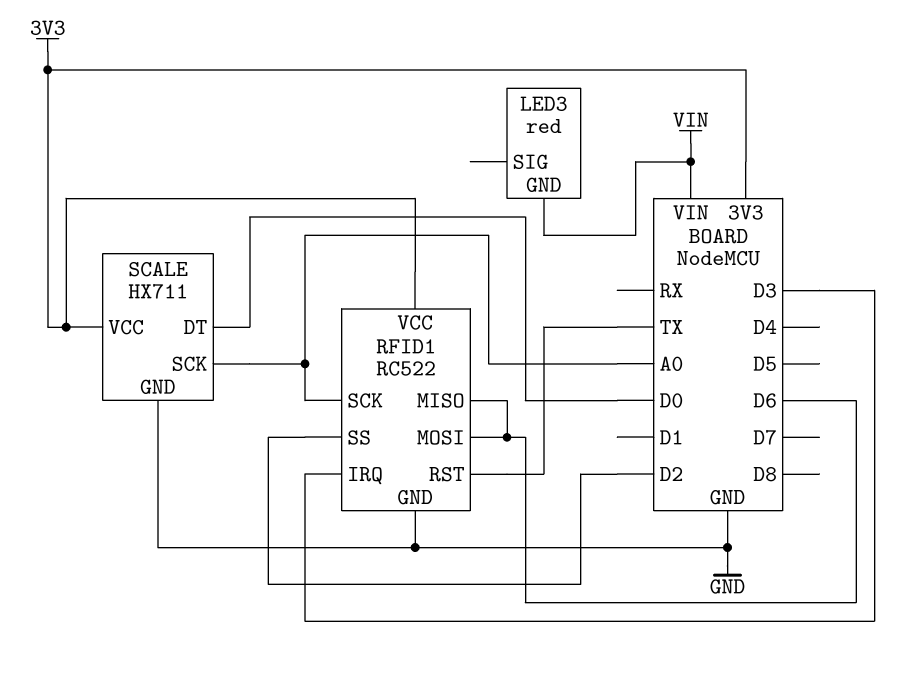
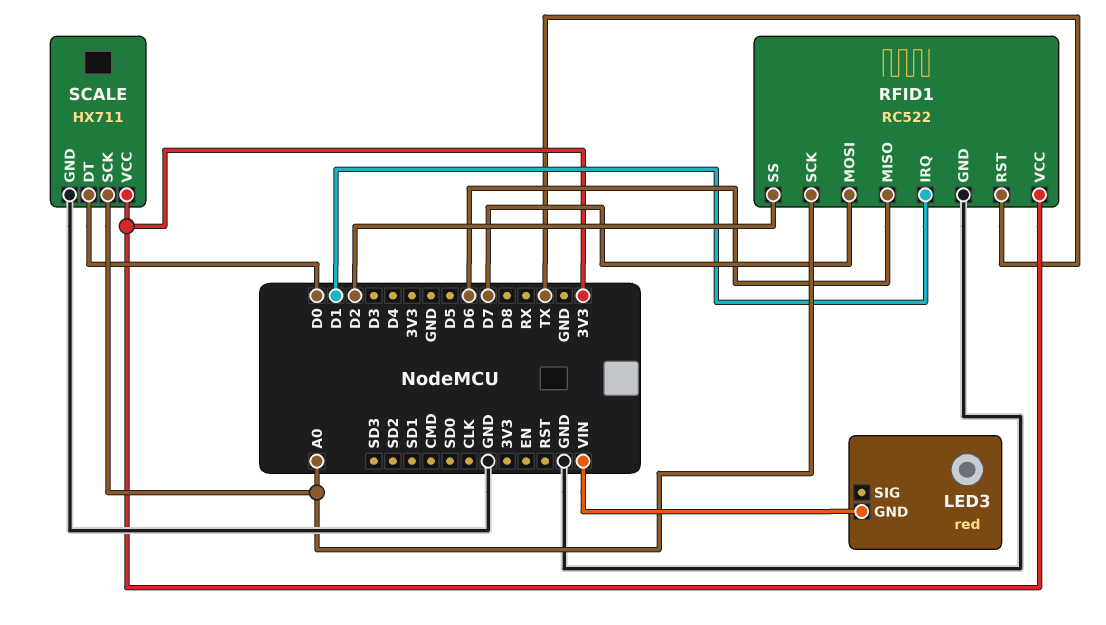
RFID1 pin IRQ: D3 -> D1
RFID1 pin MOSI: D6 -> D7

